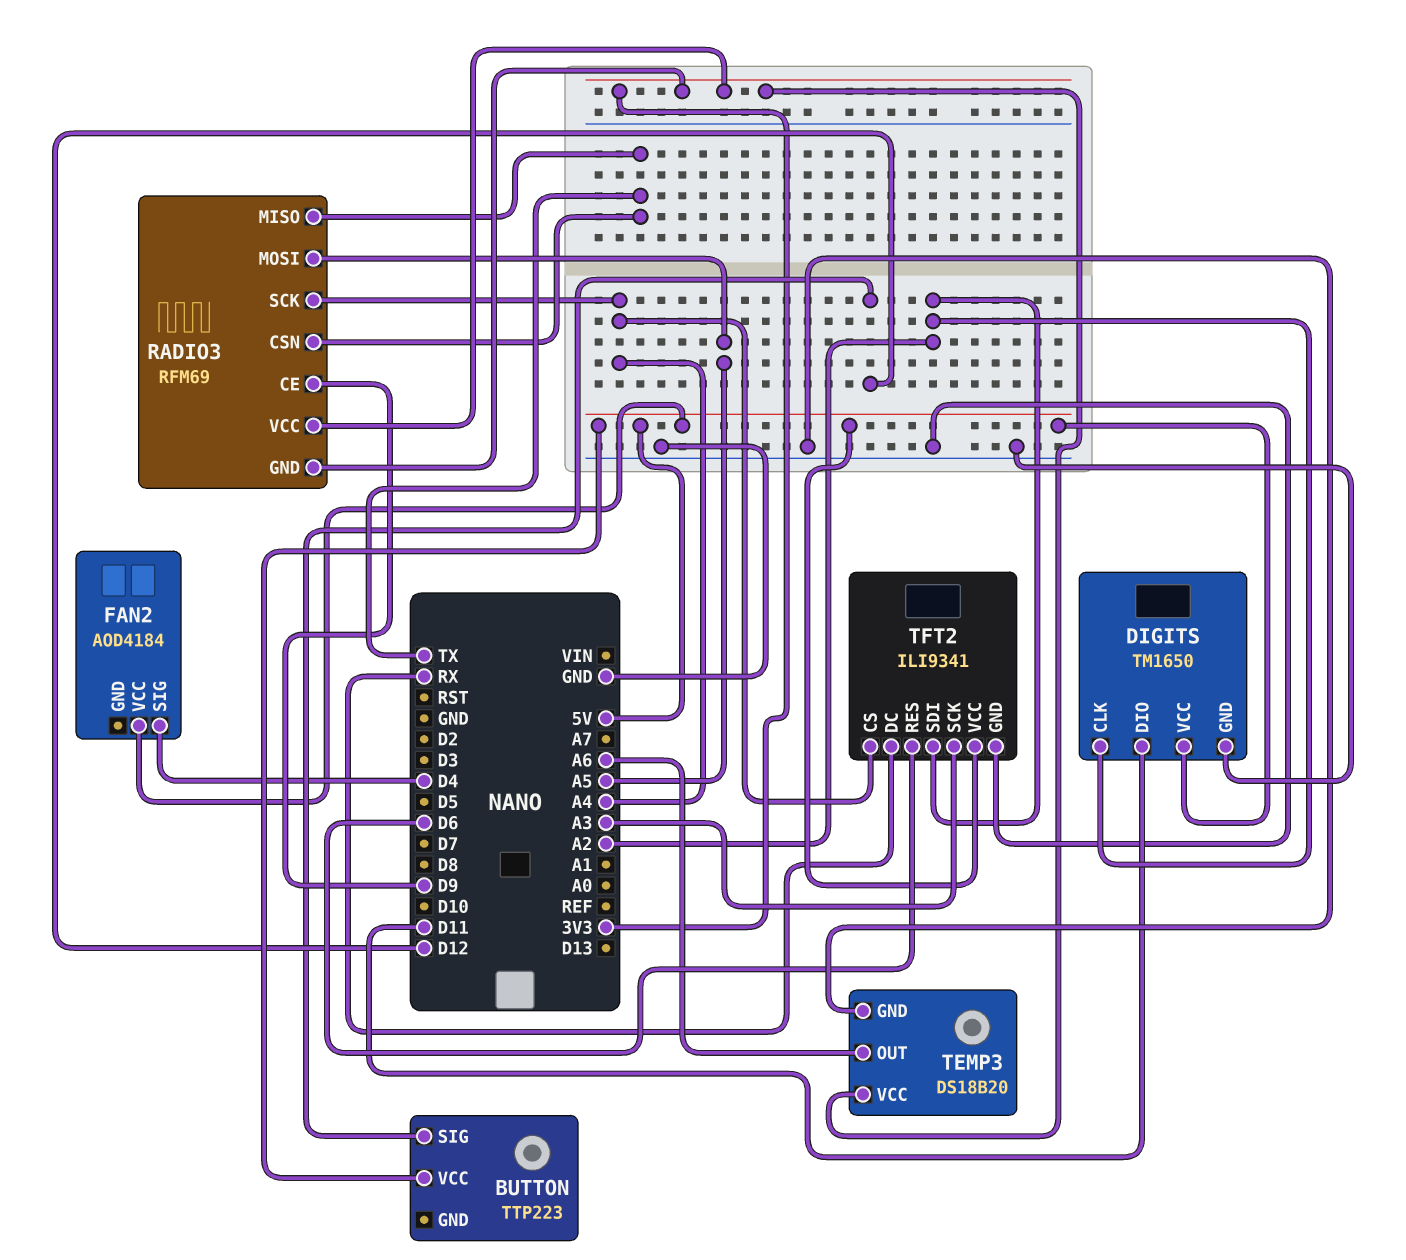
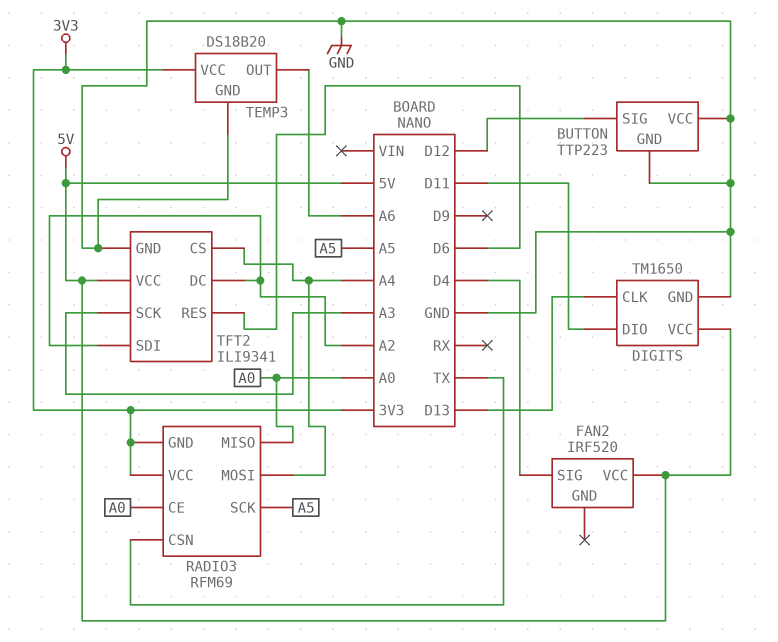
BUTTON pin GND: none -> GND
BUTTON pin VCC: 5V -> GND
DIGITS pin CLK: A2 -> D13
FAN2: AOD4184 -> IRF520
RADIO3 pin CE: D9 -> A0
RADIO3 pin MISO: TX -> A0
RADIO3 pin MOSI: A5 -> A4
RADIO3 pin SCK: A4 -> A5
TFT2 pin DC: RX -> A2

